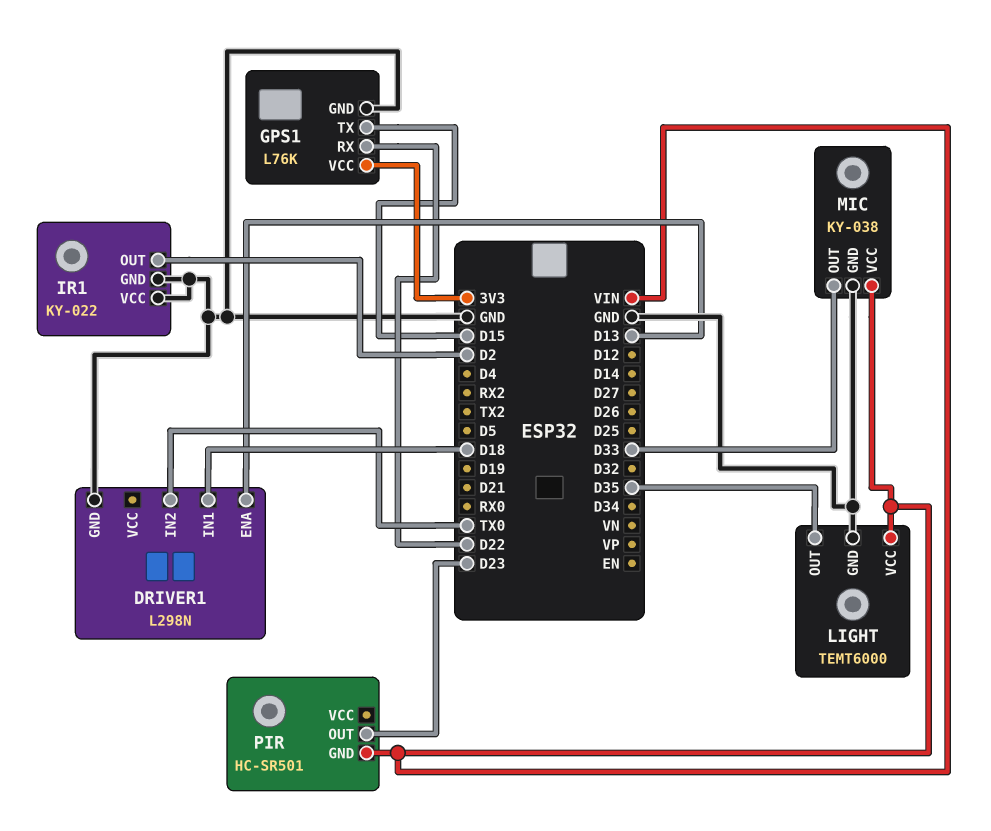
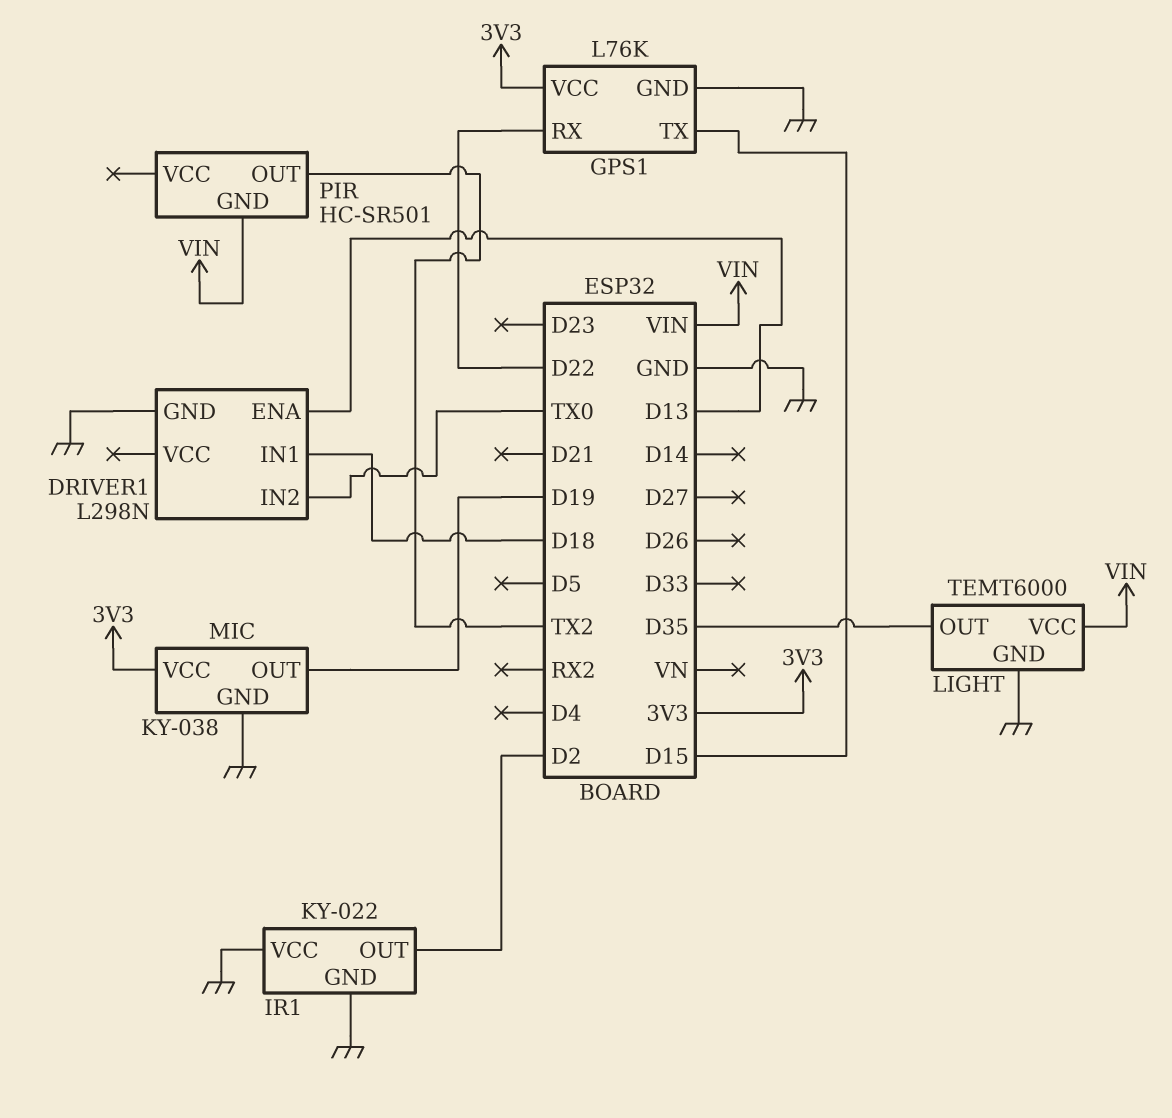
MIC pin OUT: D33 -> D19
MIC pin VCC: VIN -> 3V3
PIR pin OUT: D23 -> TX2

